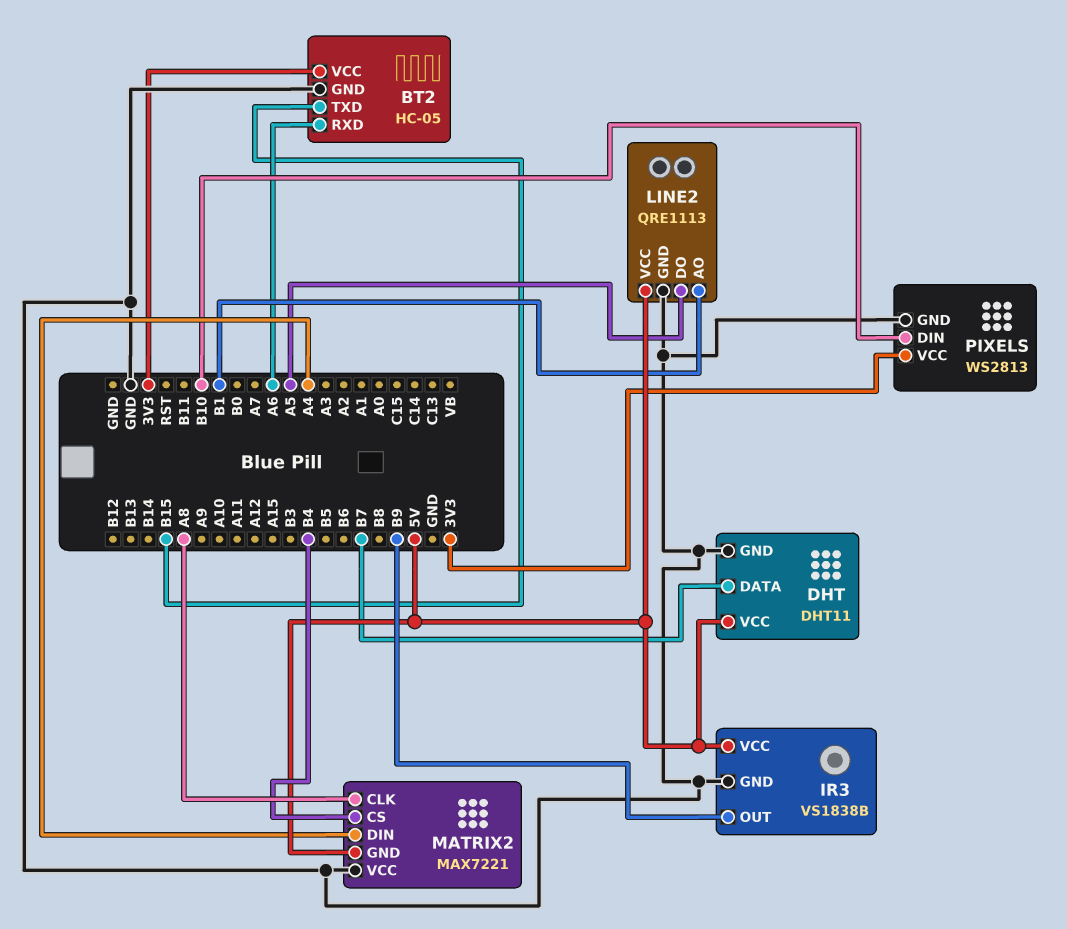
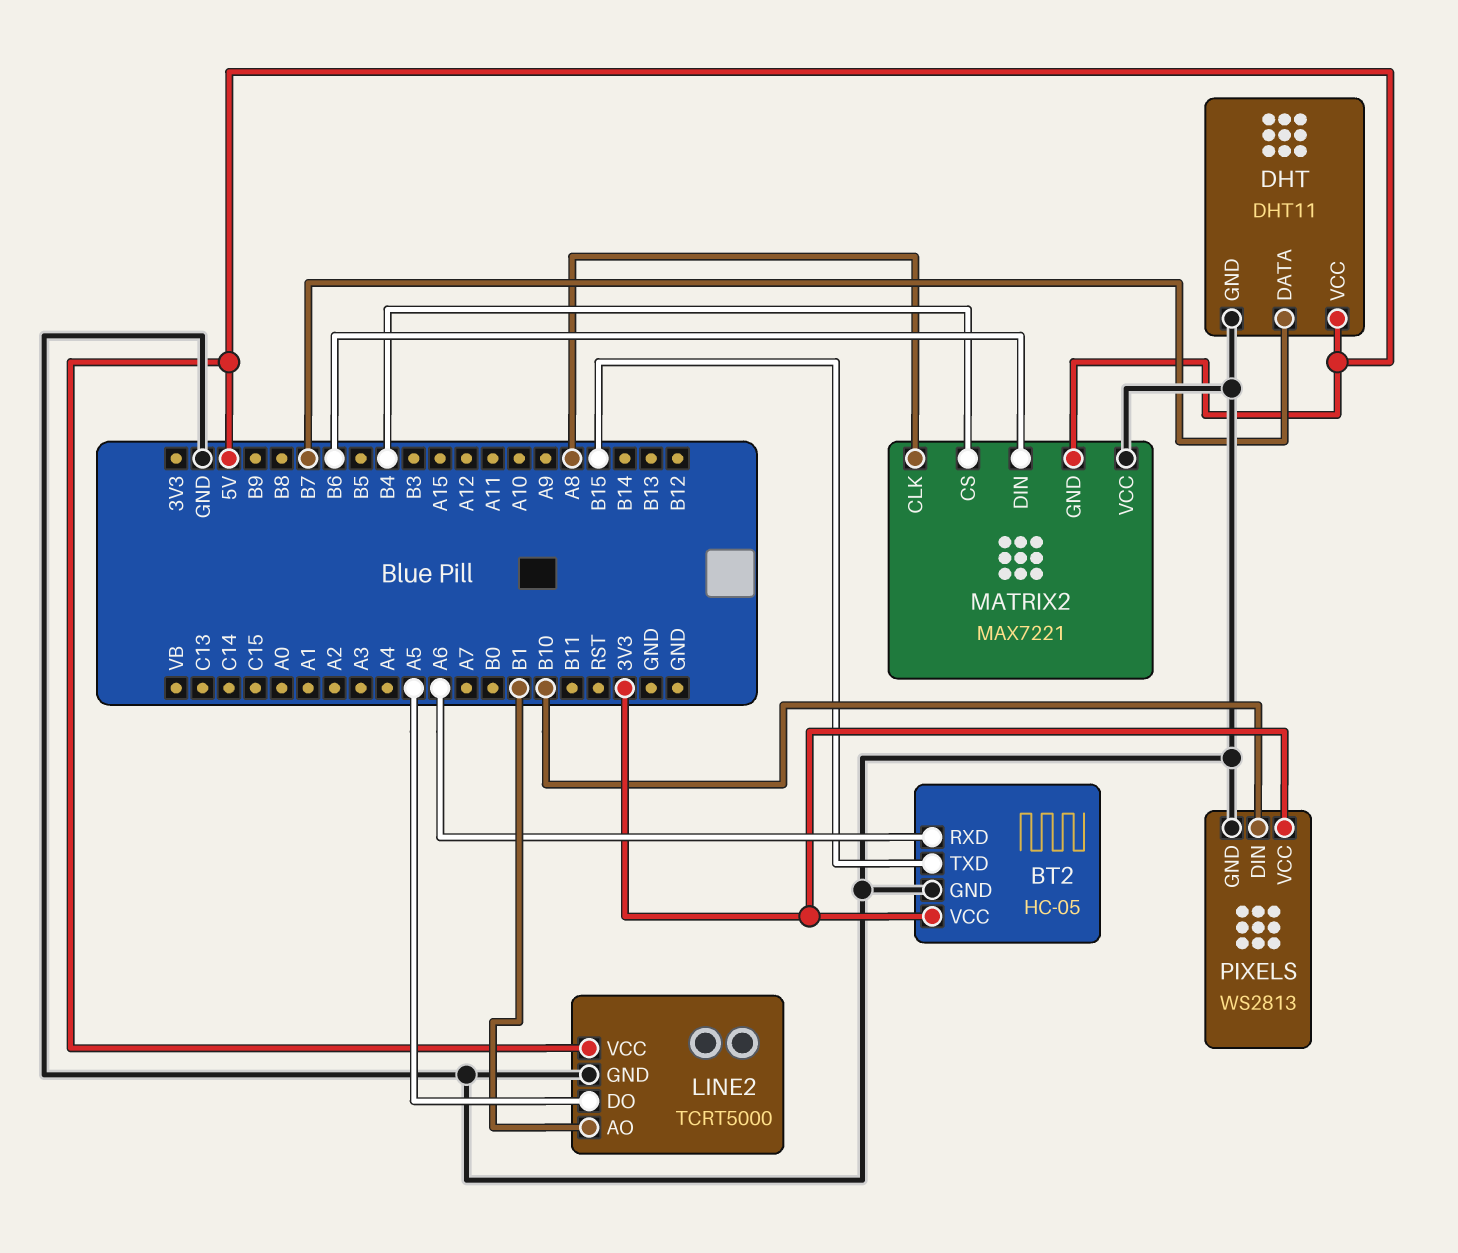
IR3: VS1838B -> none
IR3 pin GND: GND -> none
IR3 pin OUT: B9 -> none
IR3 pin VCC: 5V -> none
LINE2: QRE1113 -> TCRT5000
MATRIX2 pin DIN: A4 -> B6

